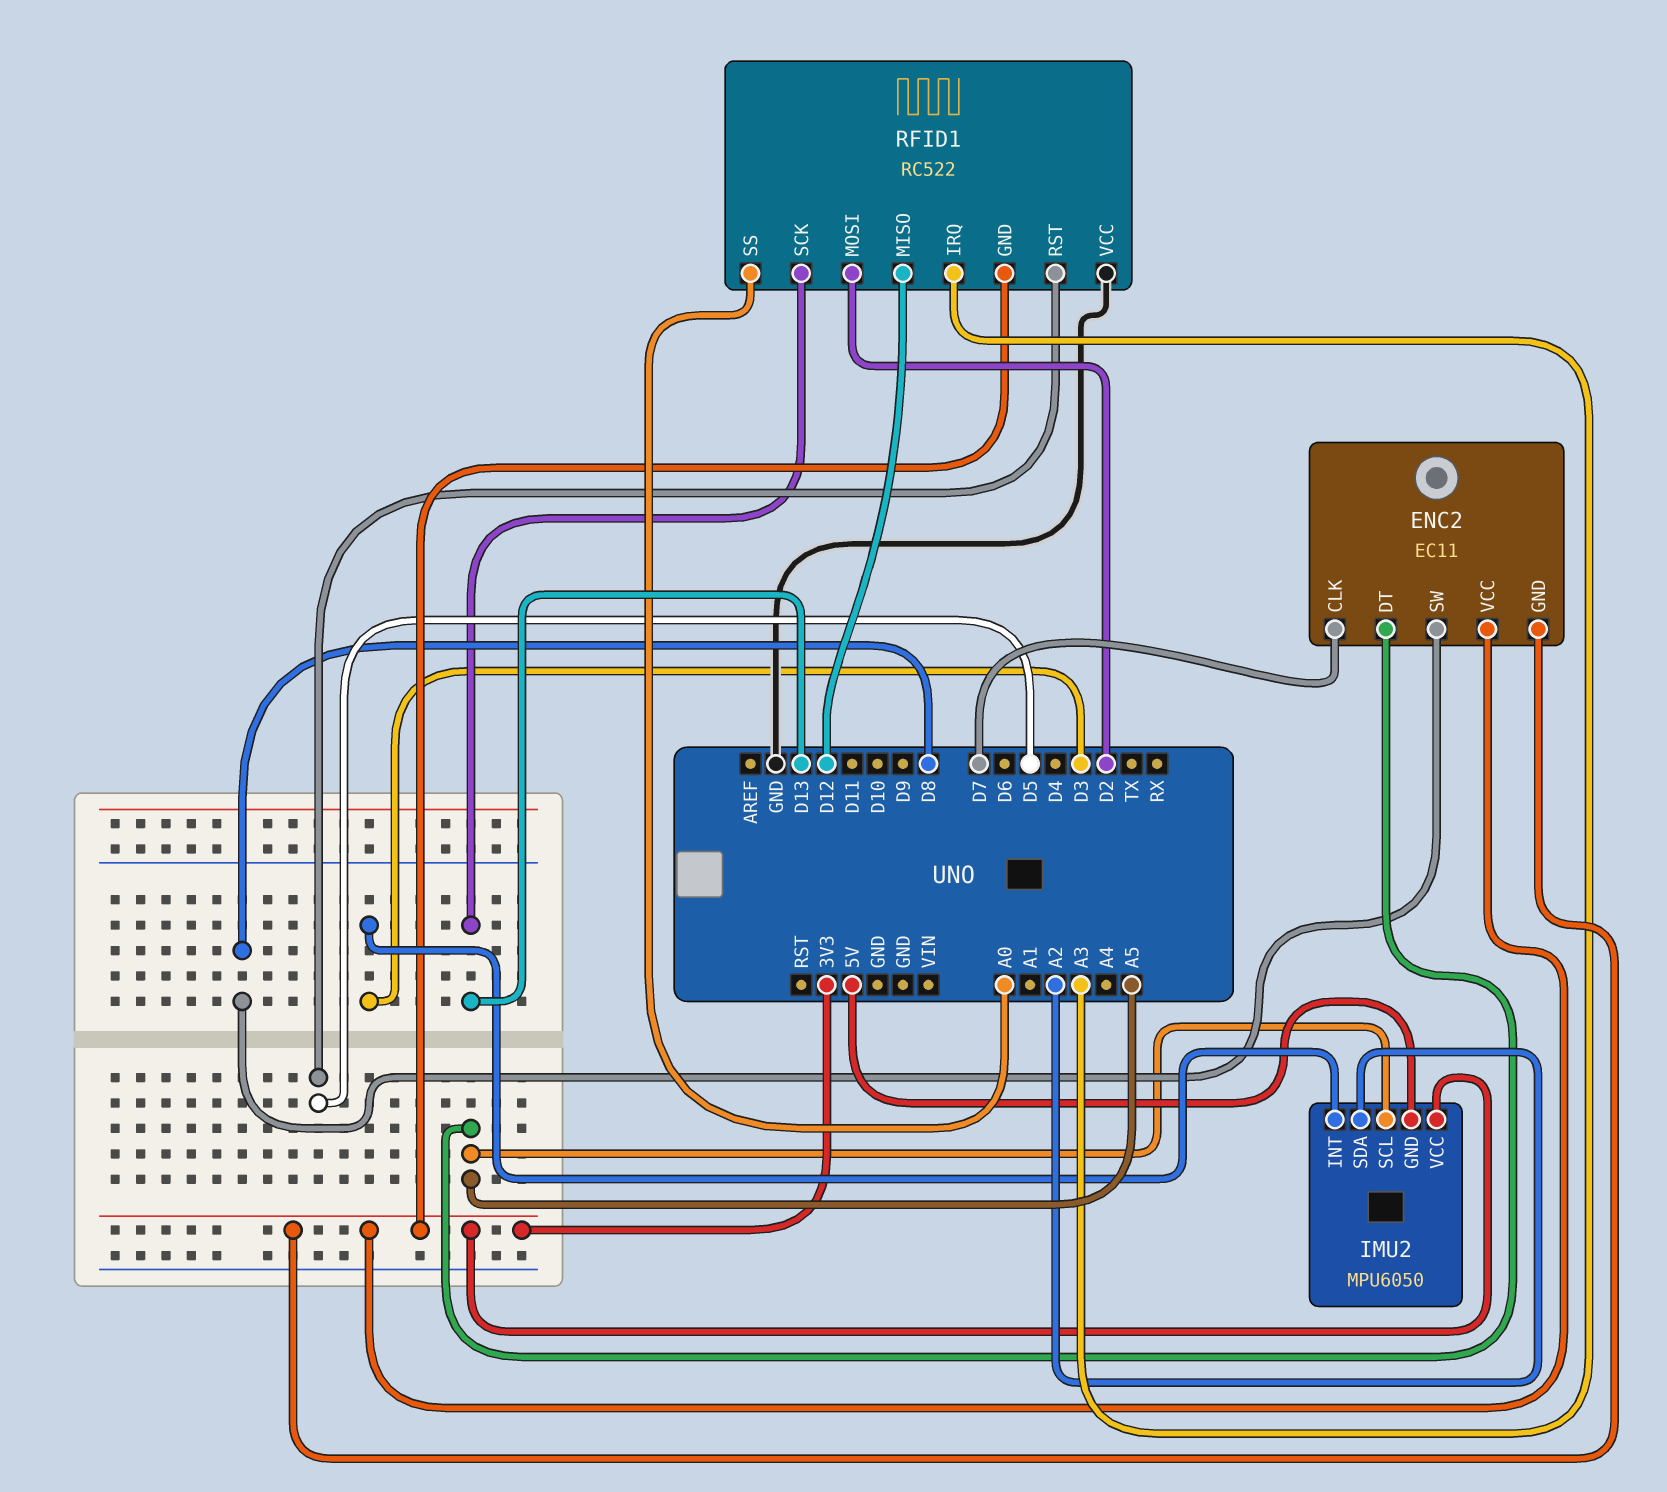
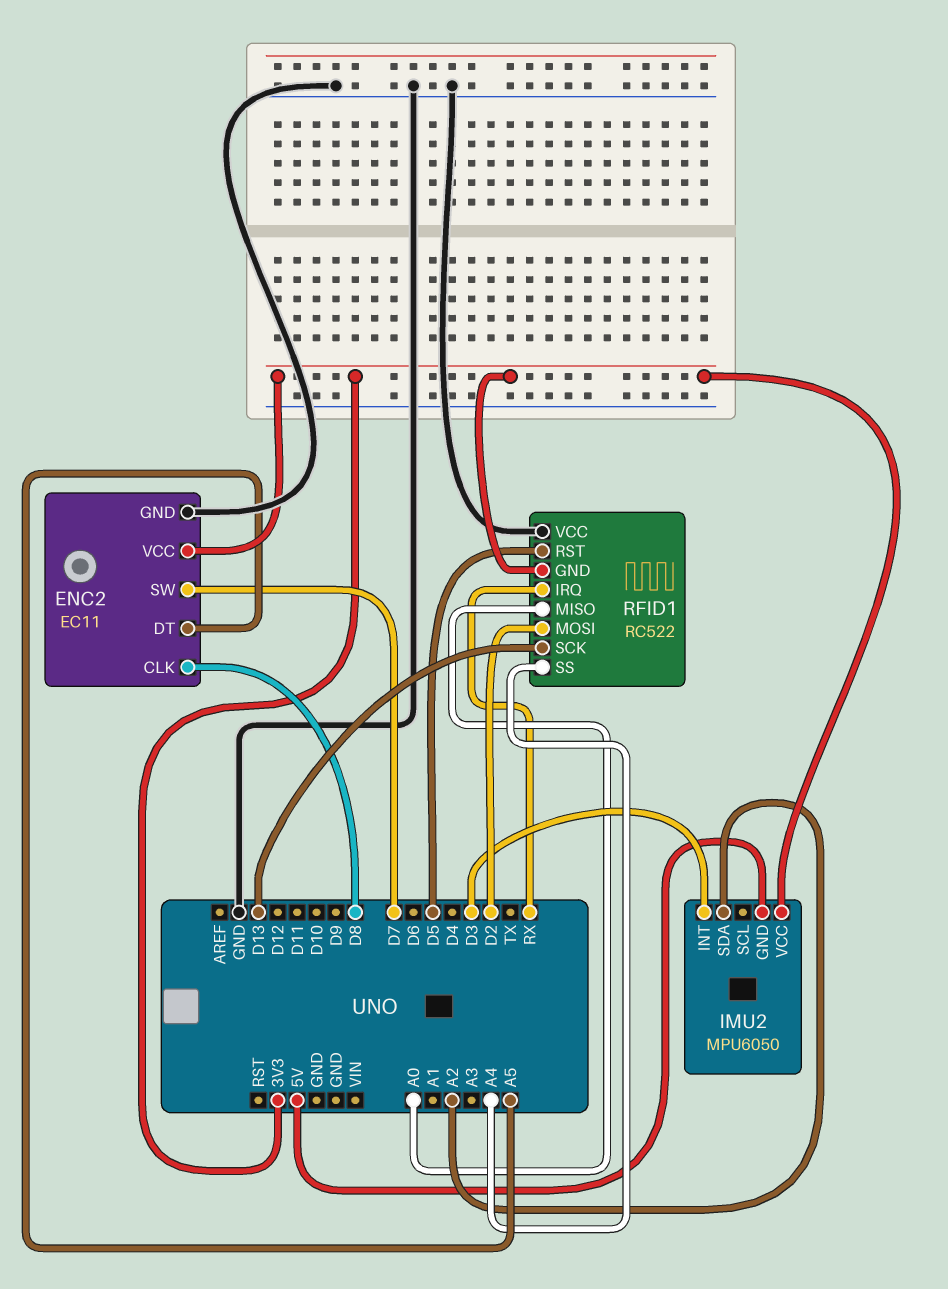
ENC2 pin CLK: D7 -> D8
ENC2 pin GND: 3V3 -> GND
ENC2 pin SW: D8 -> D7
IMU2 pin SCL: A5 -> none
RFID1 pin IRQ: A3 -> RX
RFID1 pin MISO: D12 -> A0
RFID1 pin SS: A0 -> A4

